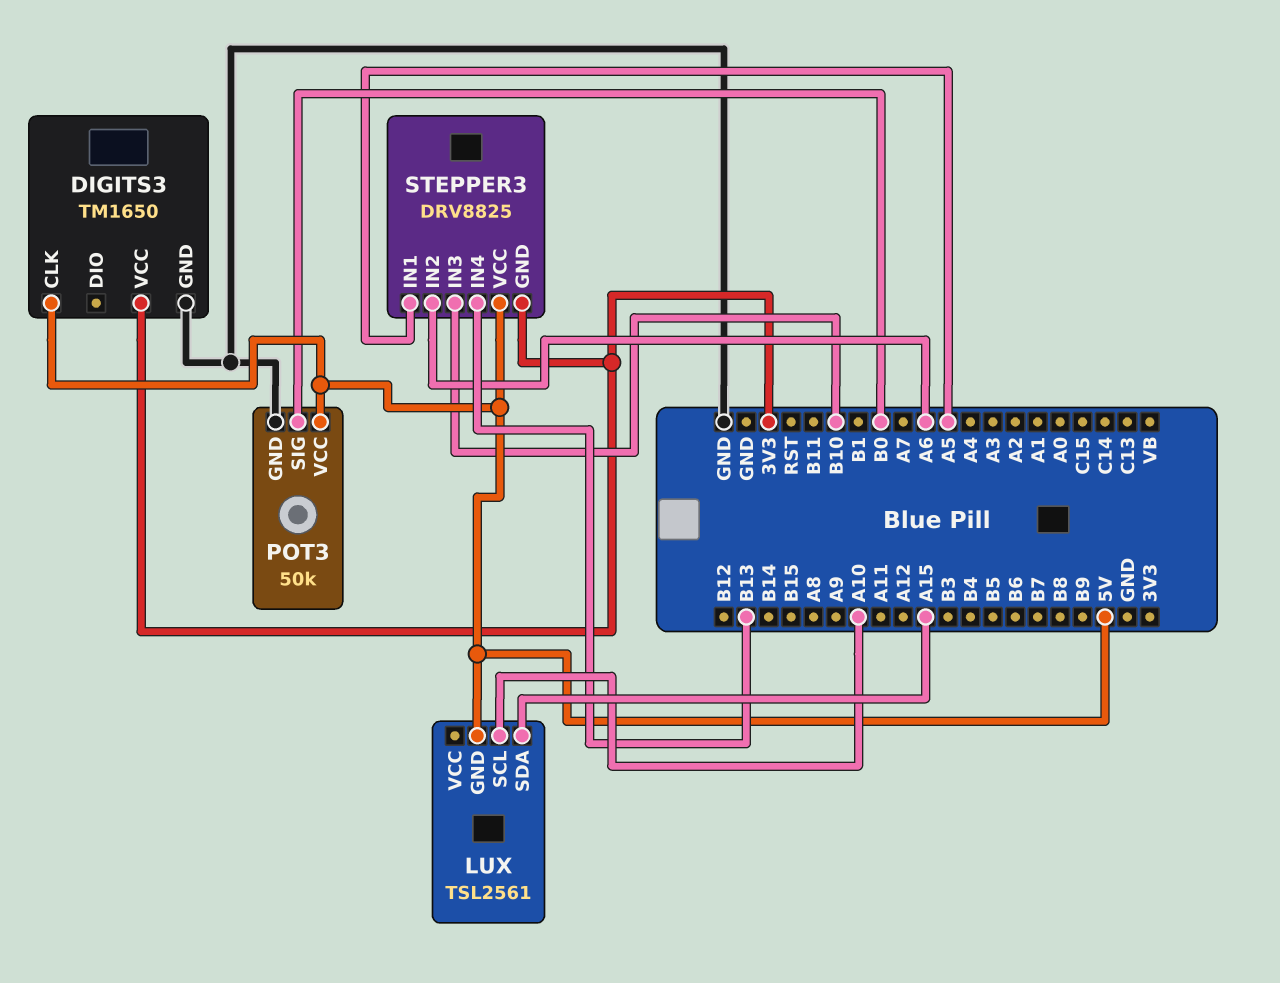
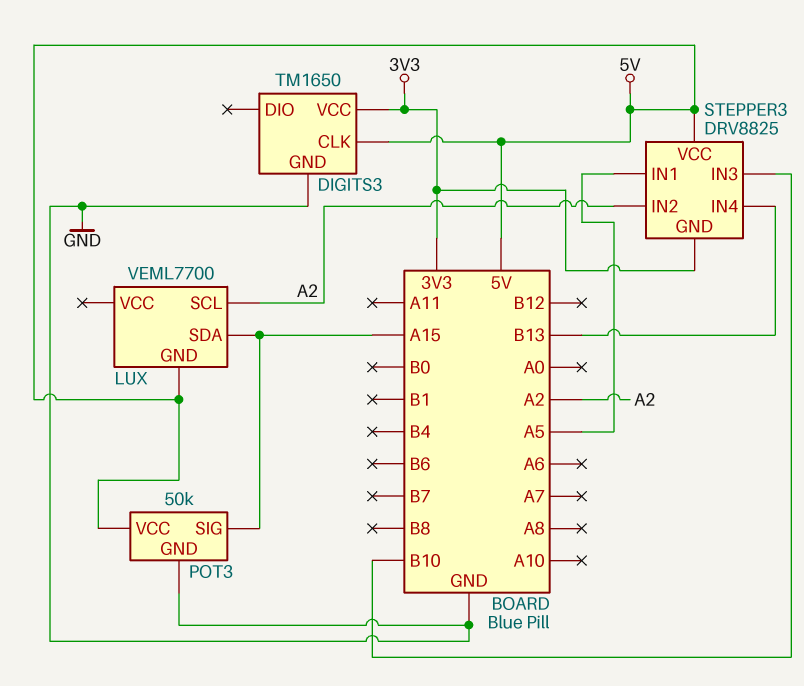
LUX: TSL2561 -> VEML7700
LUX pin SCL: A10 -> A2
POT3 pin SIG: B0 -> A15
STEPPER3 pin IN2: A6 -> A2

